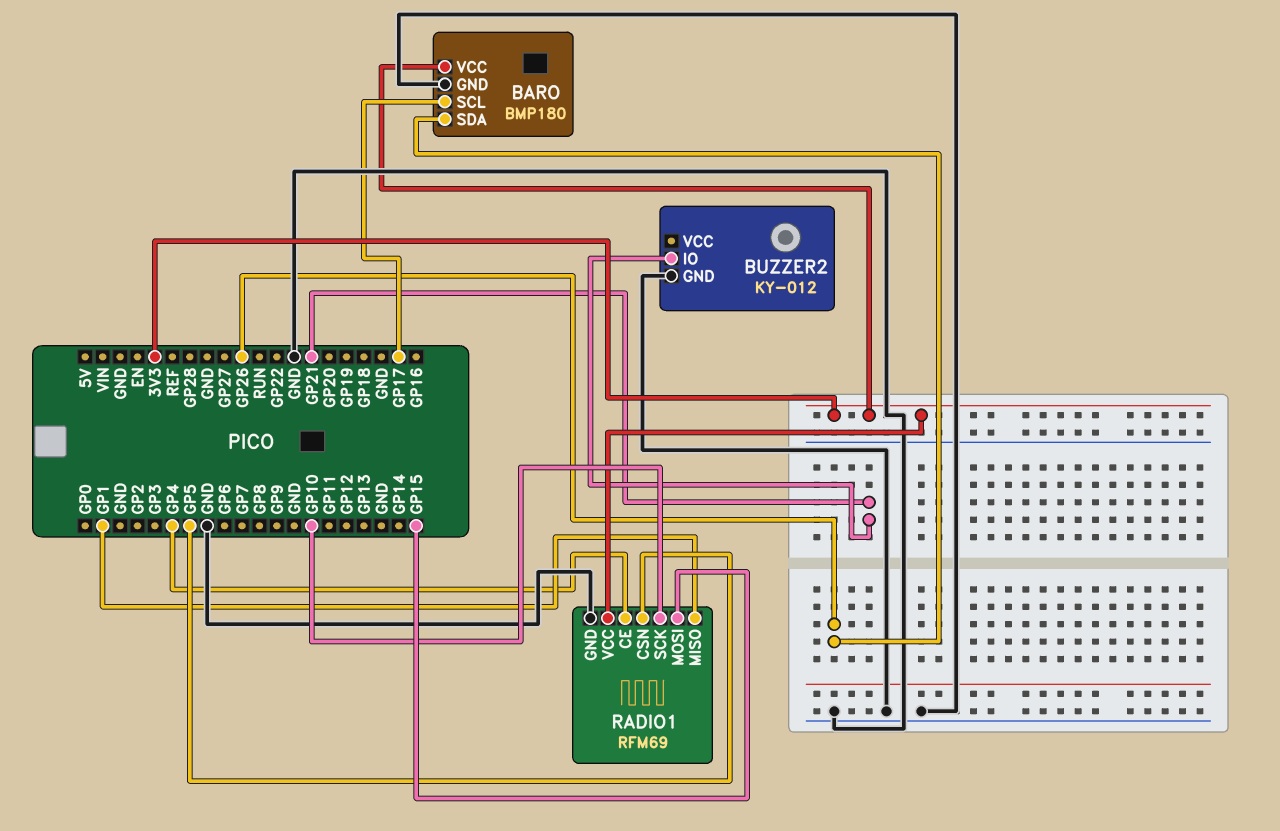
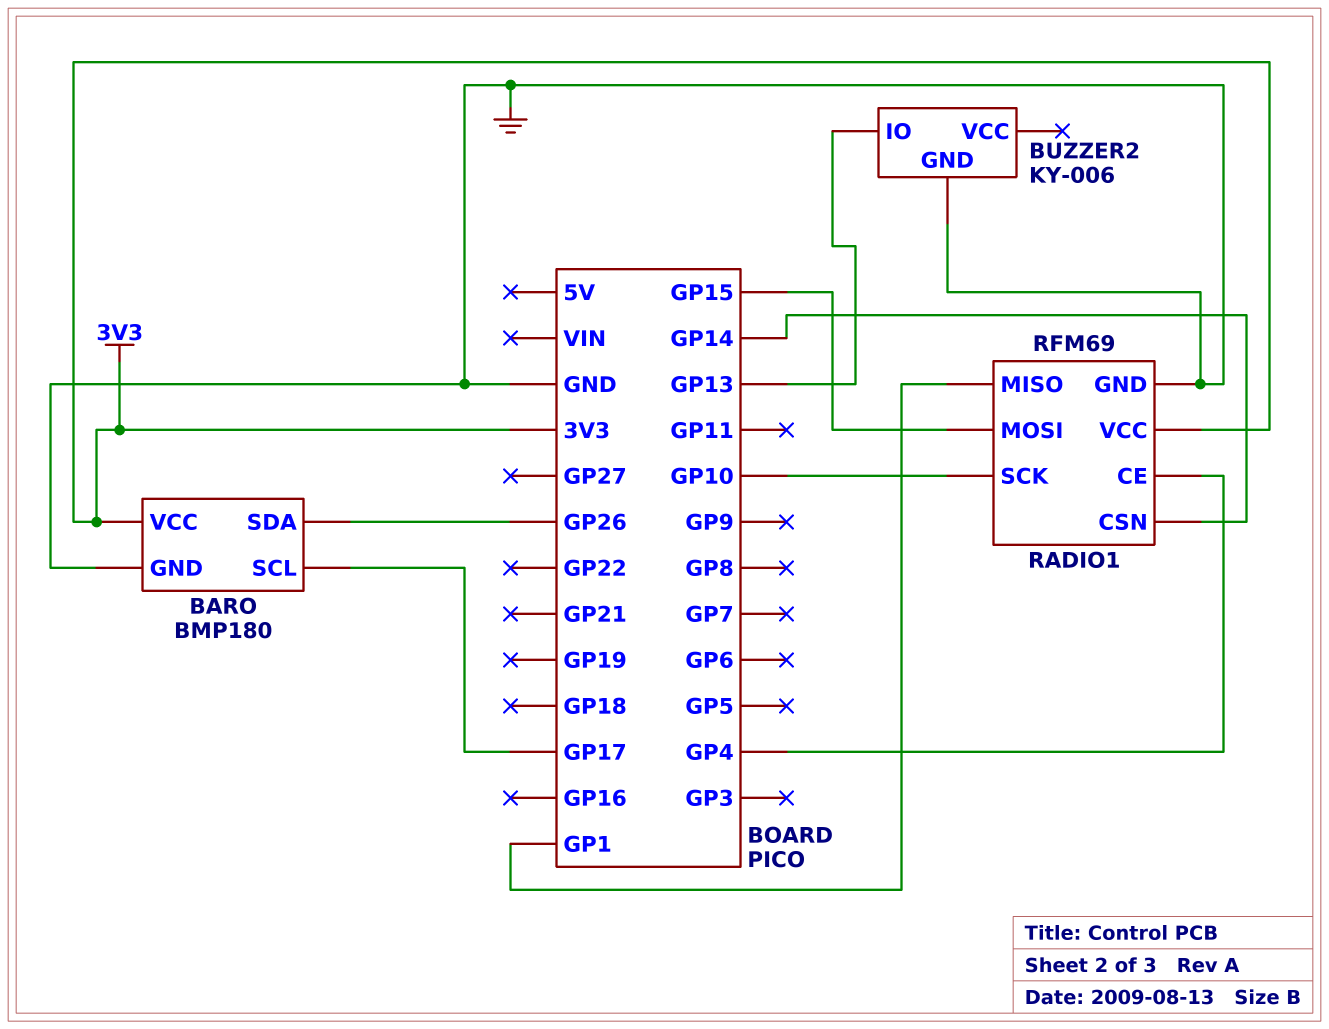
BUZZER2: KY-012 -> KY-006
BUZZER2 pin IO: GP21 -> GP13
RADIO1 pin CSN: GP5 -> GP14

